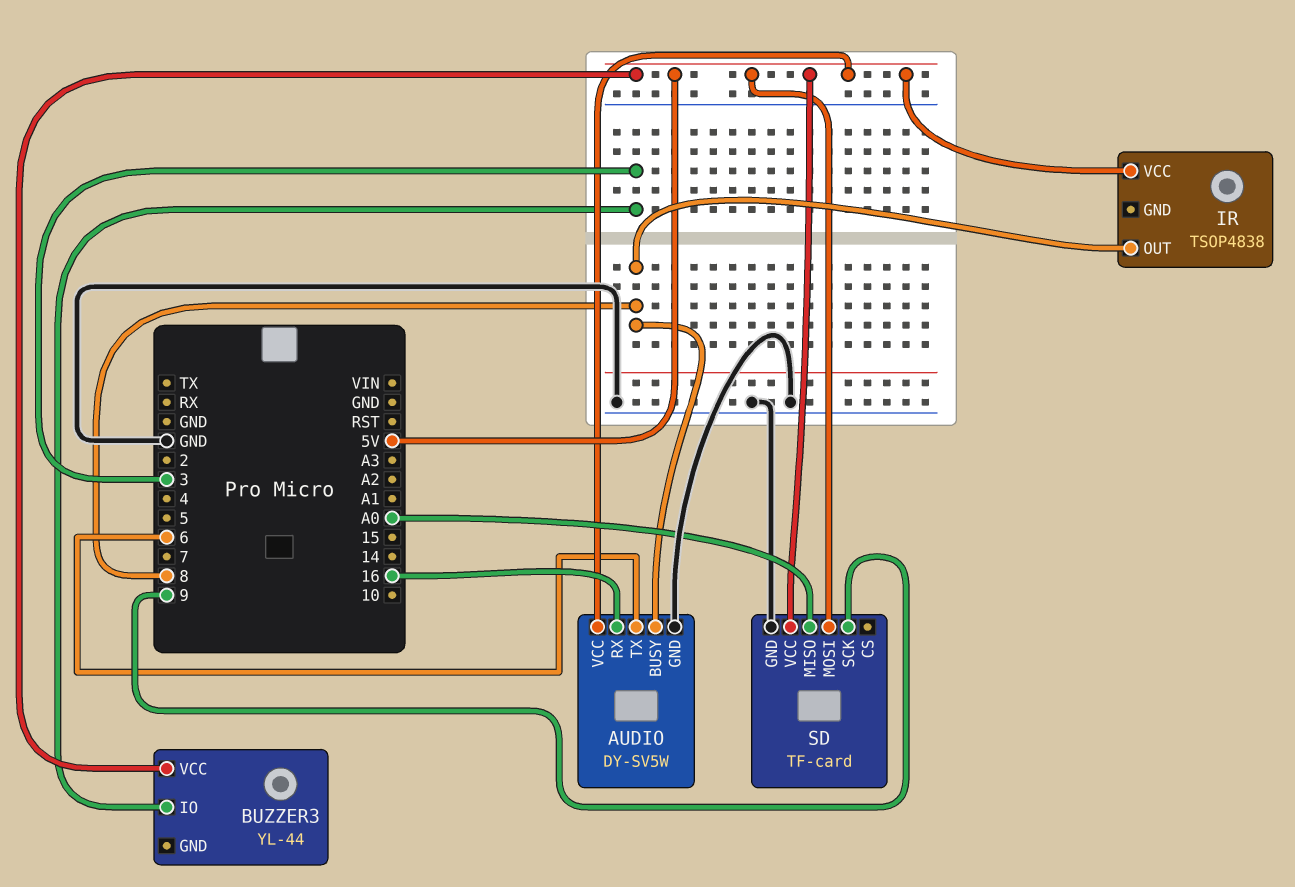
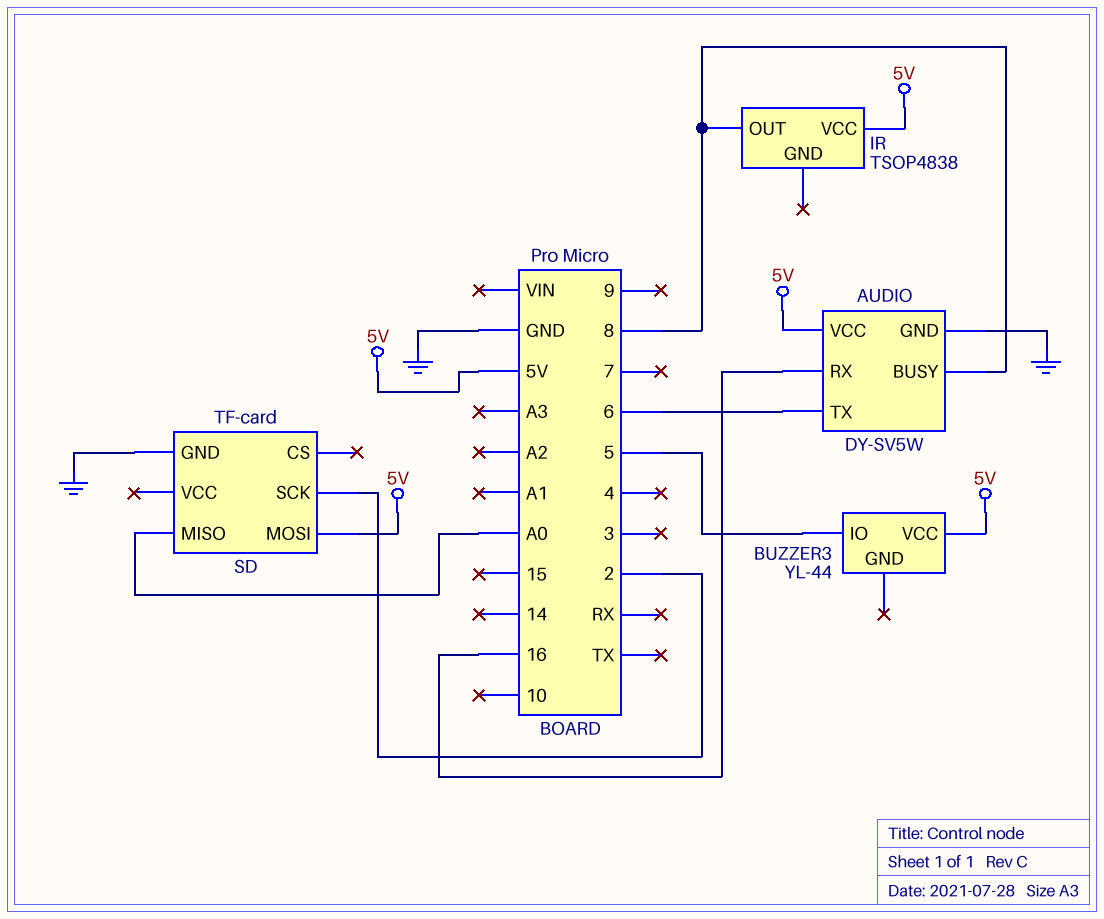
BUZZER3 pin IO: 3 -> 5
SD pin SCK: 9 -> 2
SD pin VCC: 5V -> none

